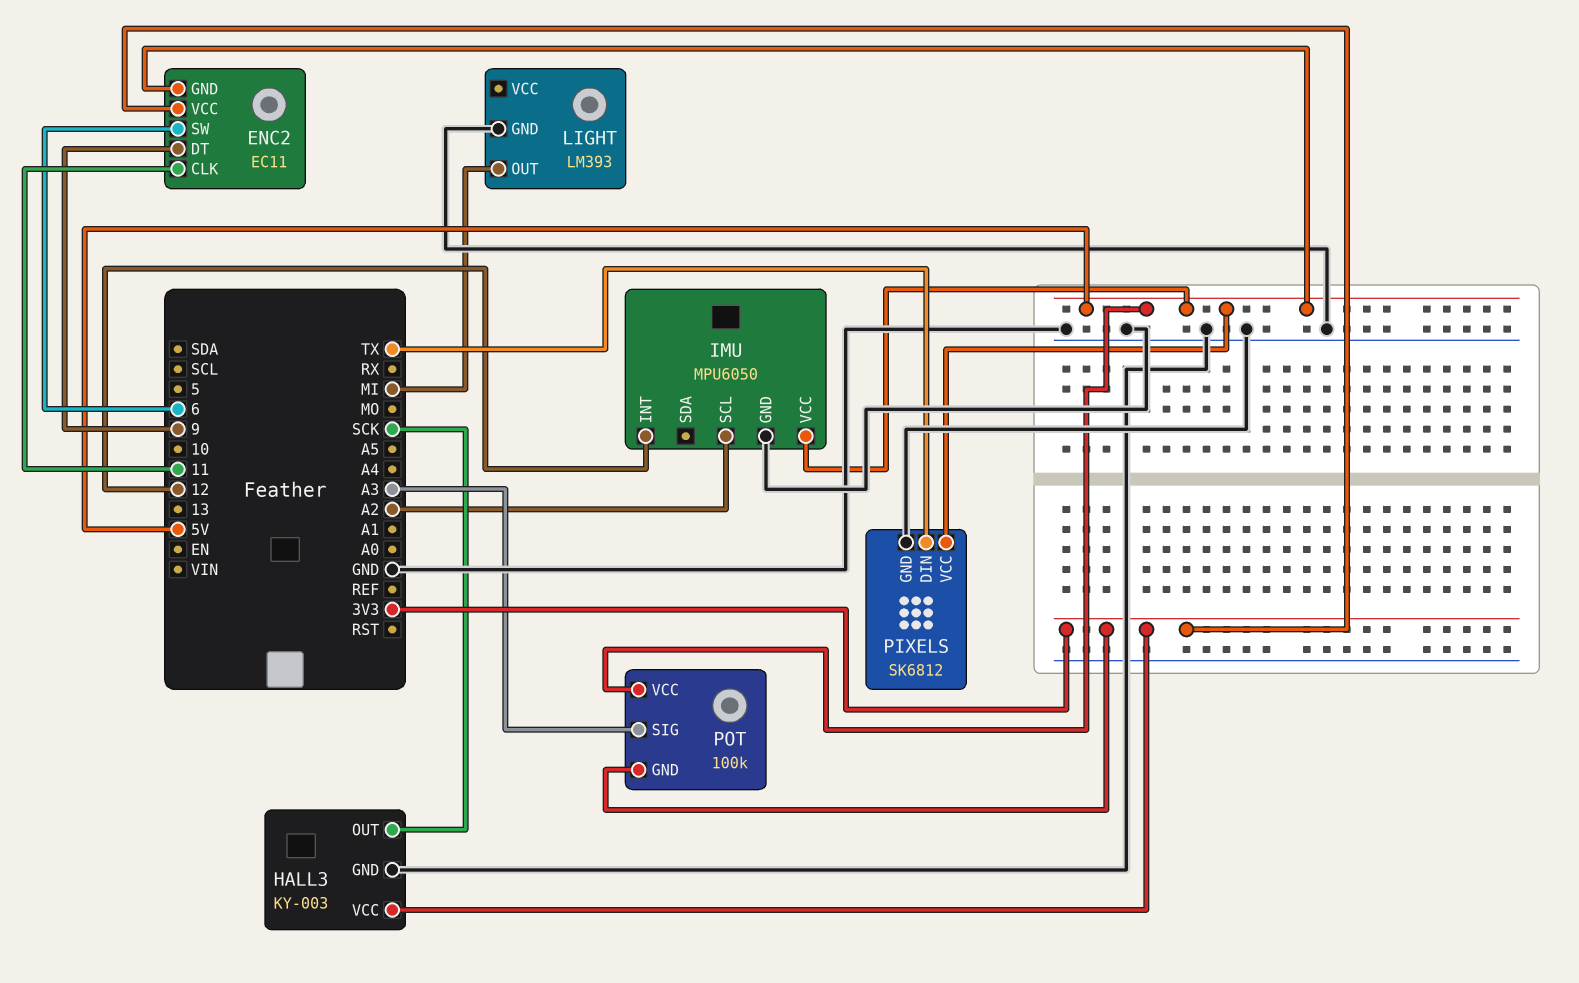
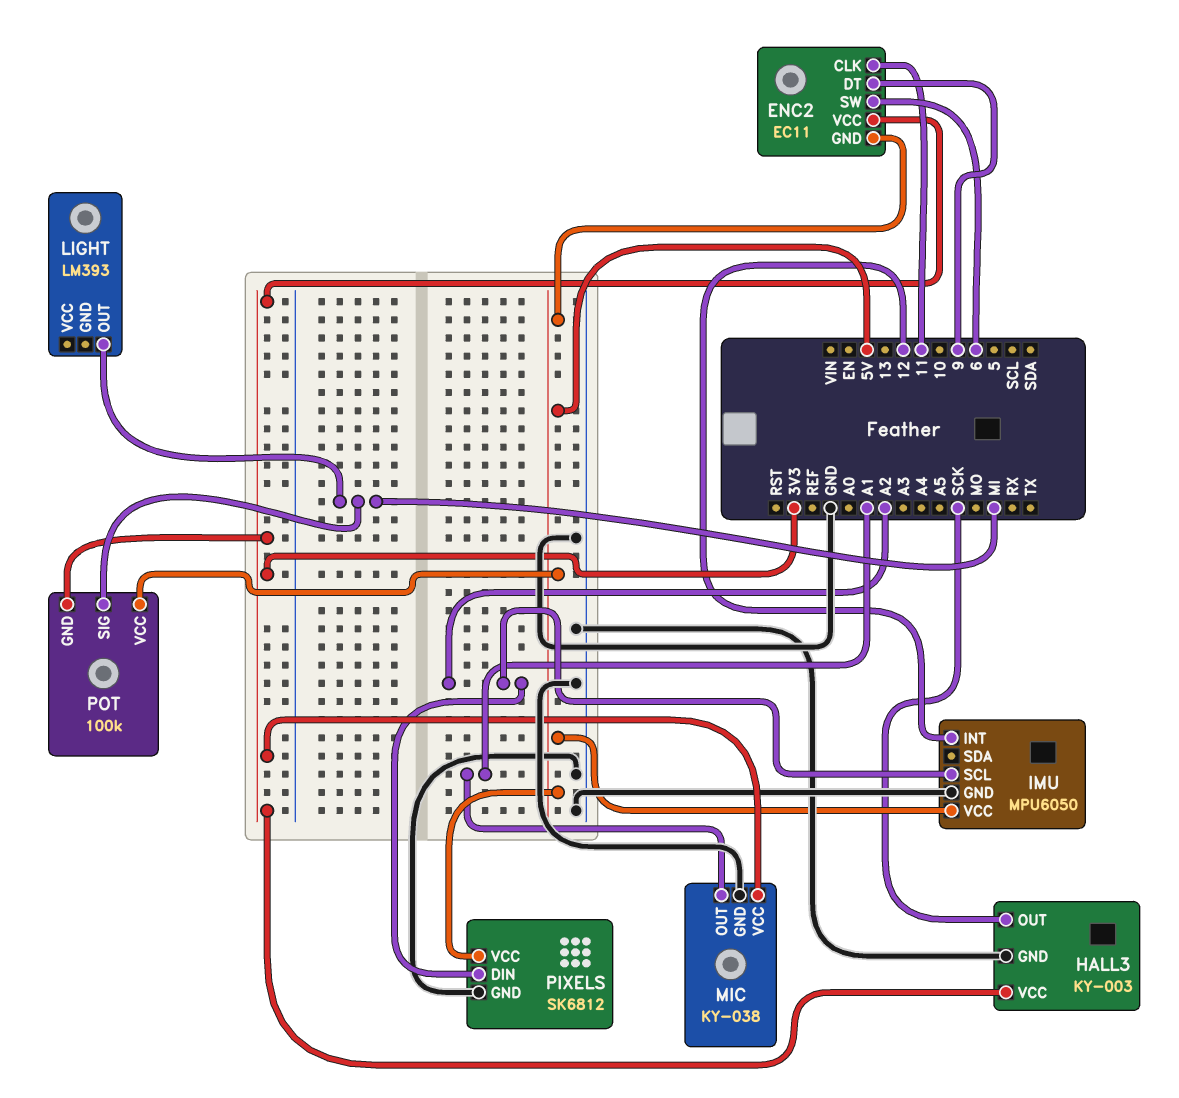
LIGHT pin GND: GND -> none
MIC: none -> KY-038
MIC pin GND: none -> GND
MIC pin OUT: none -> A1
MIC pin VCC: none -> 3V3
PIXELS pin DIN: TX -> A2
POT pin SIG: A3 -> MI

